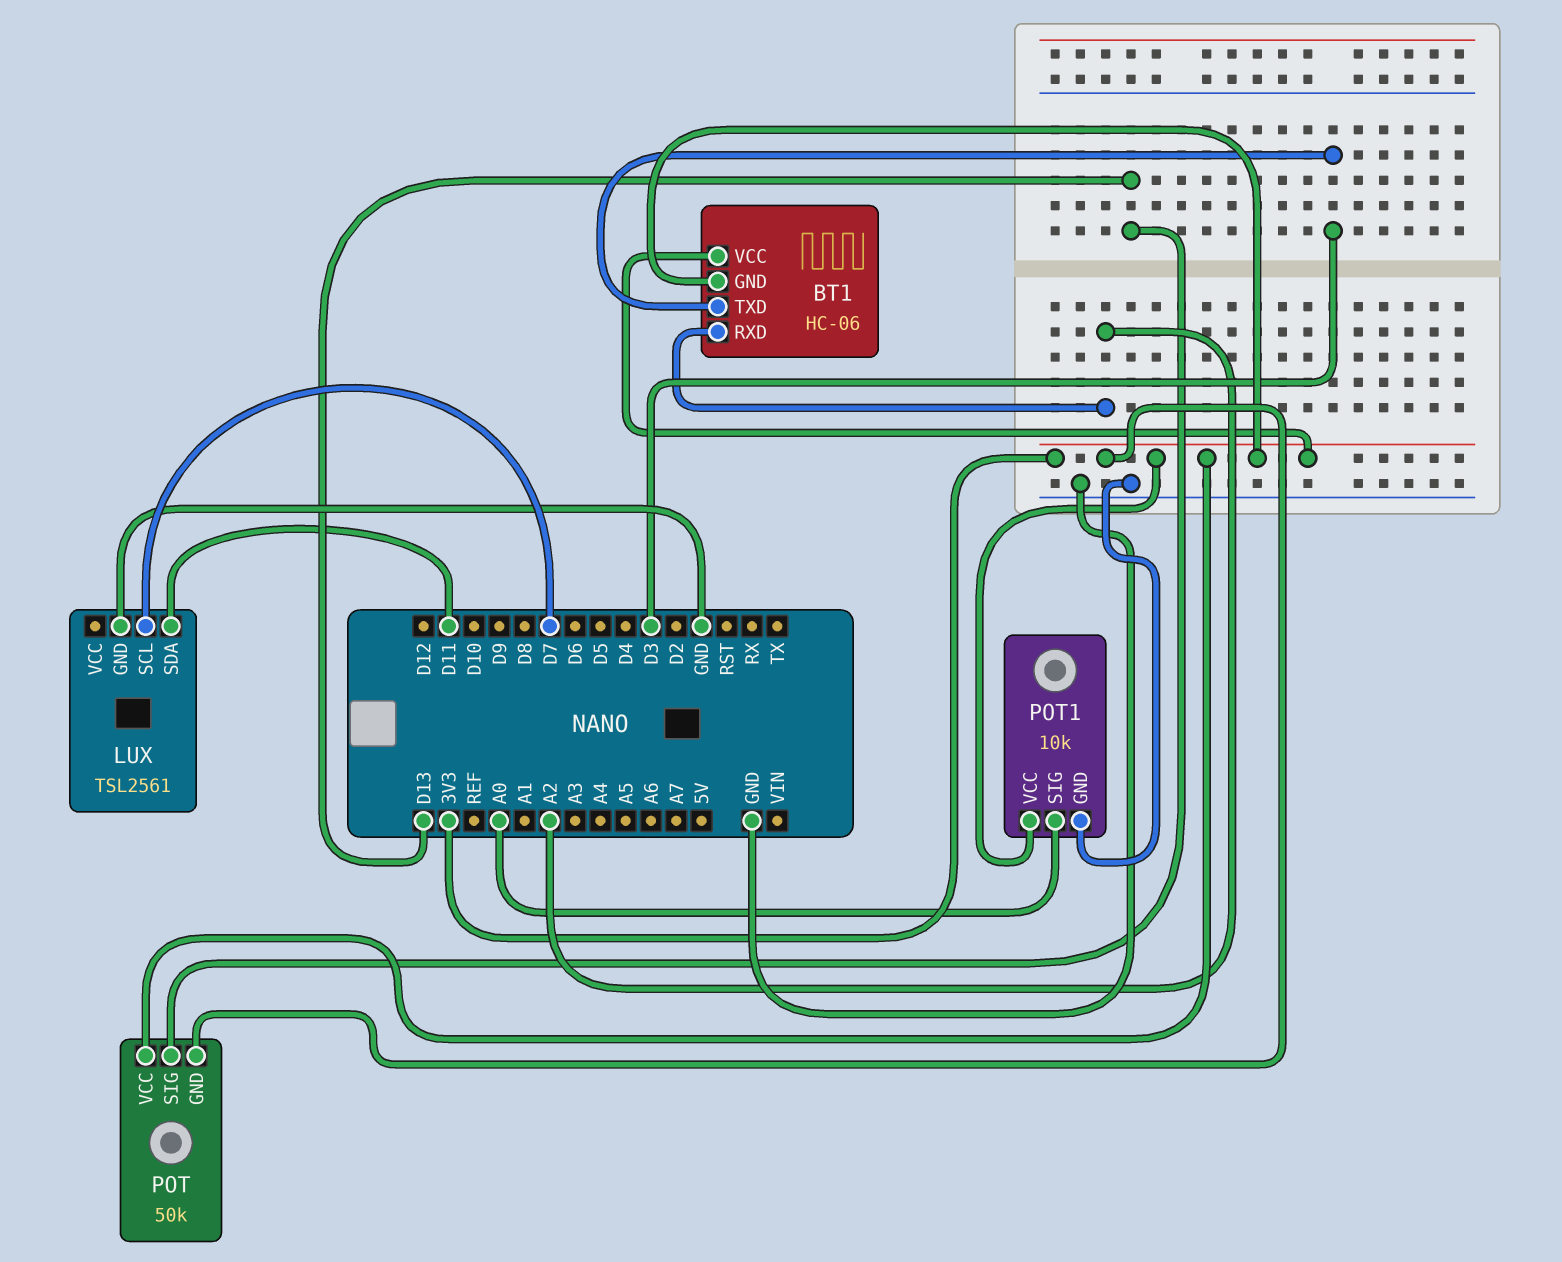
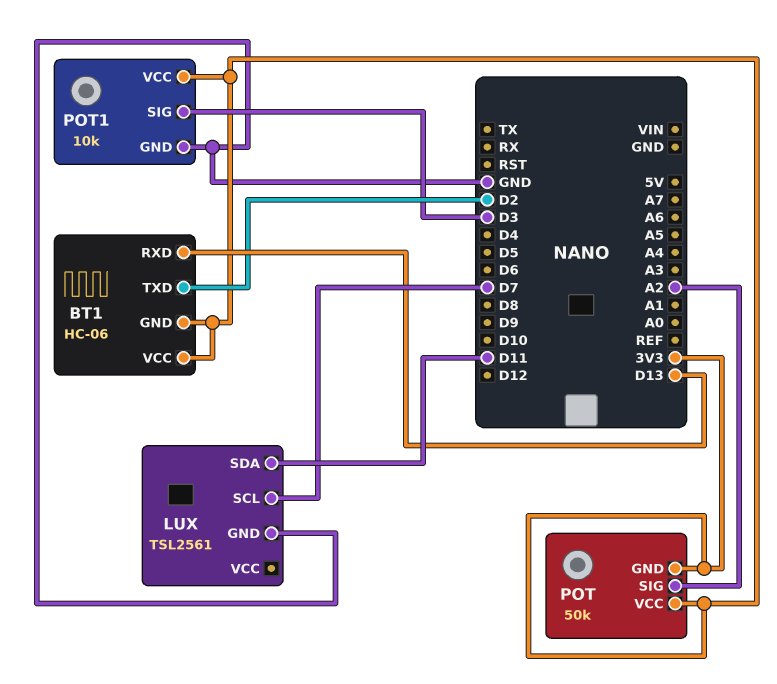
BT1 pin RXD: A2 -> D13
BT1 pin TXD: D3 -> D2
POT pin SIG: D13 -> A2
POT1 pin SIG: A0 -> D3

